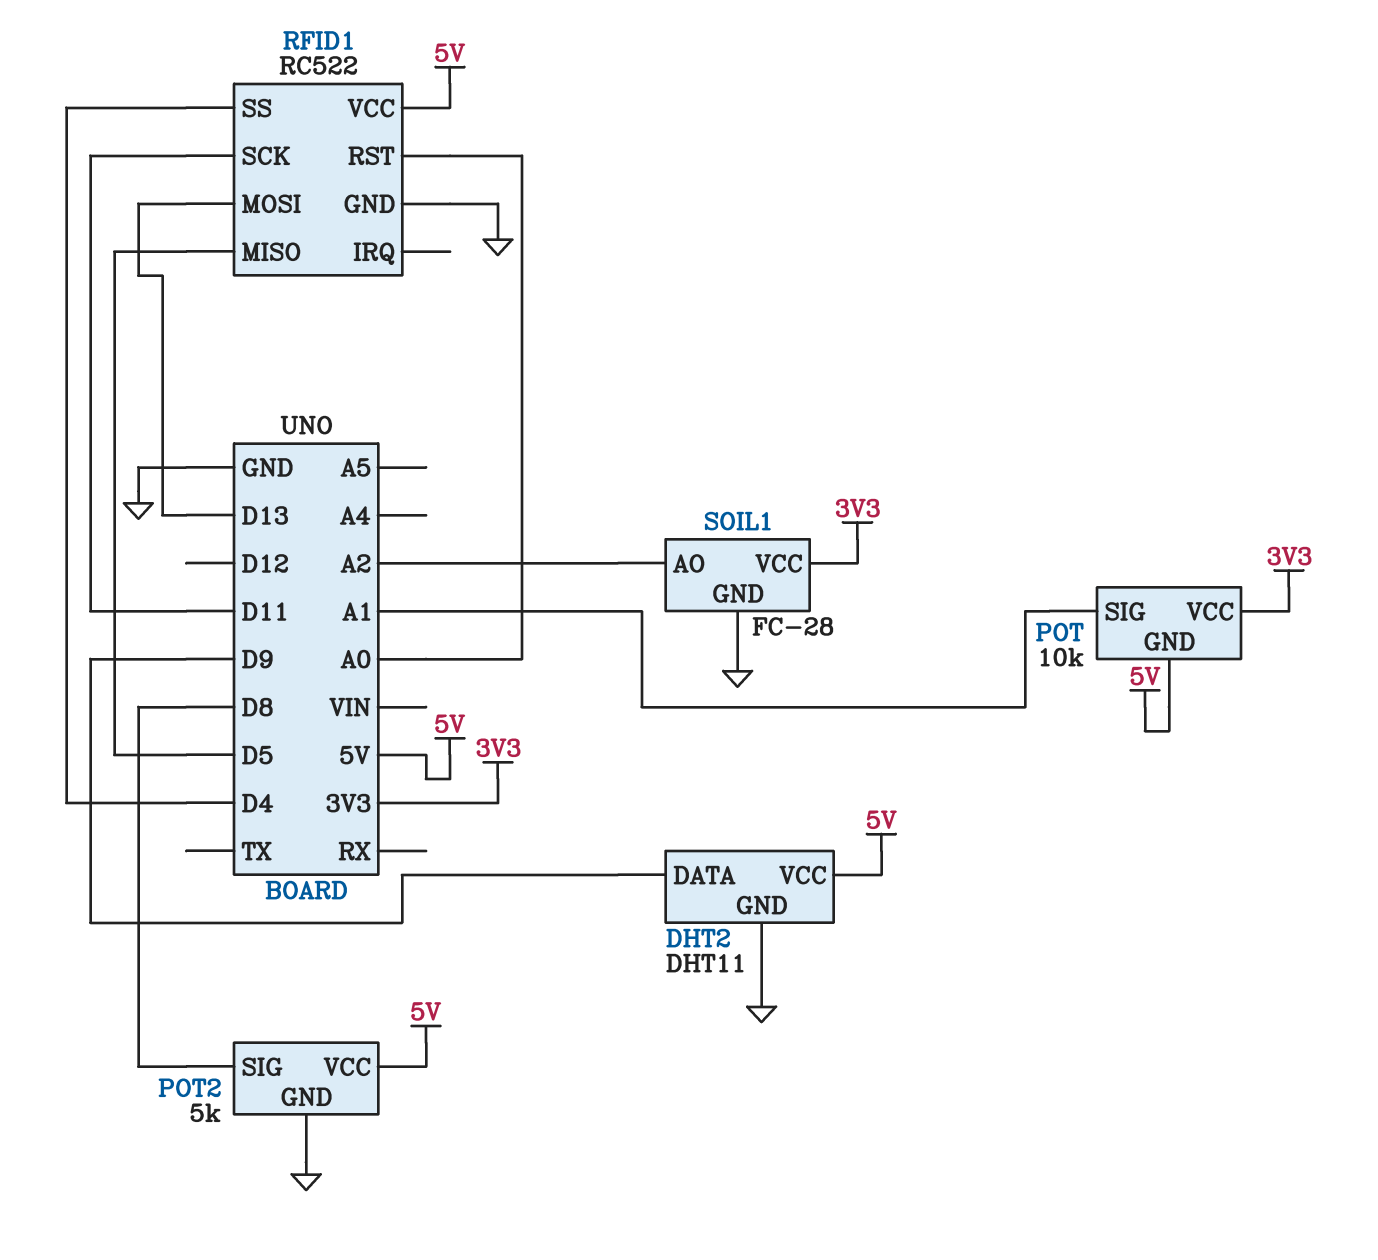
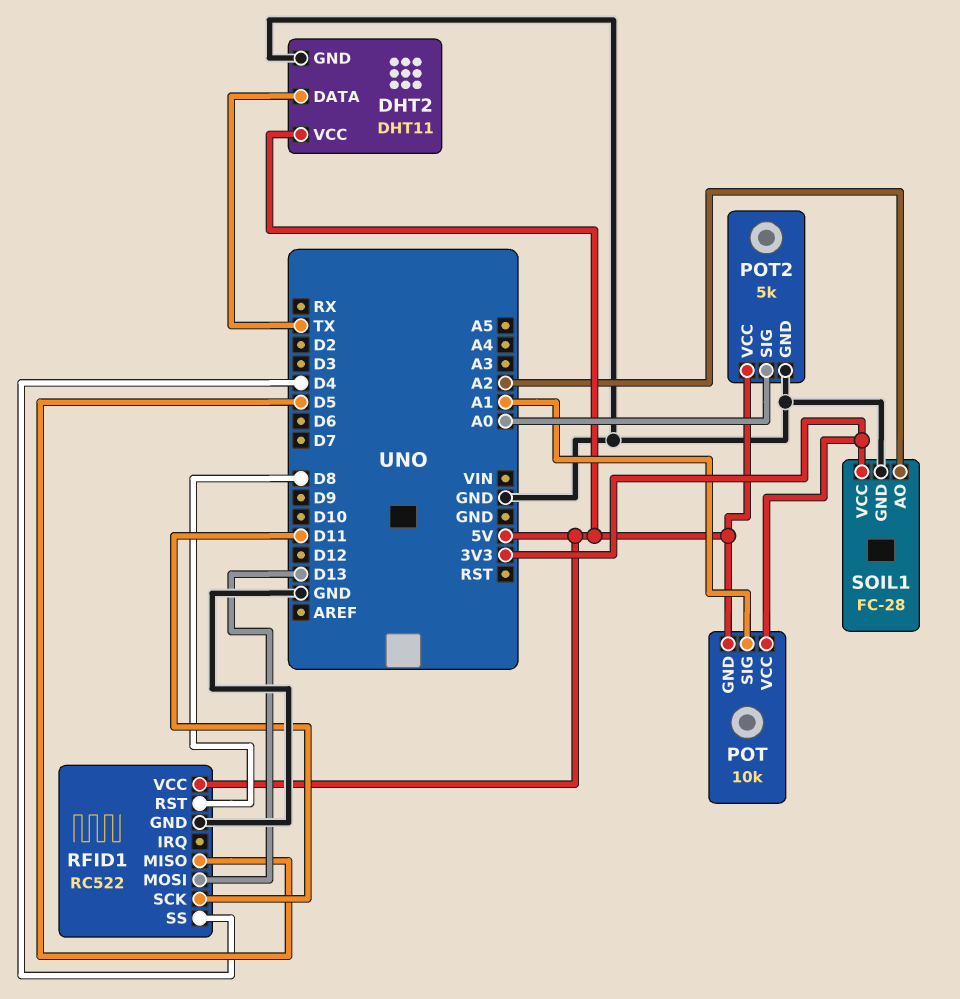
DHT2 pin DATA: D9 -> TX
POT2 pin SIG: D8 -> A0
RFID1 pin RST: A0 -> D8

